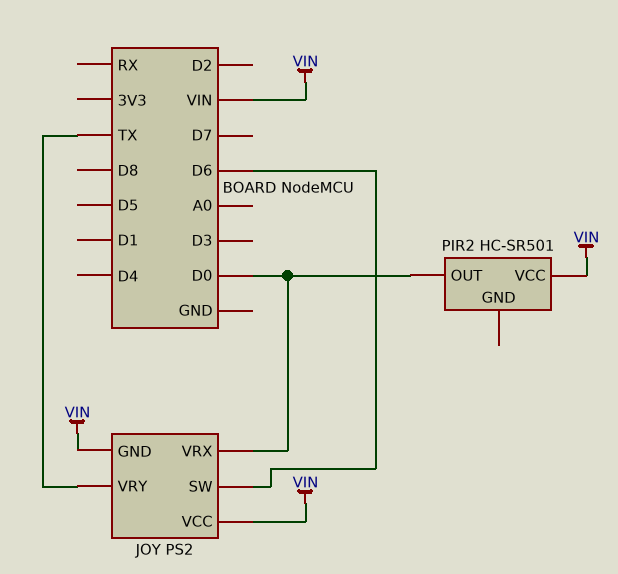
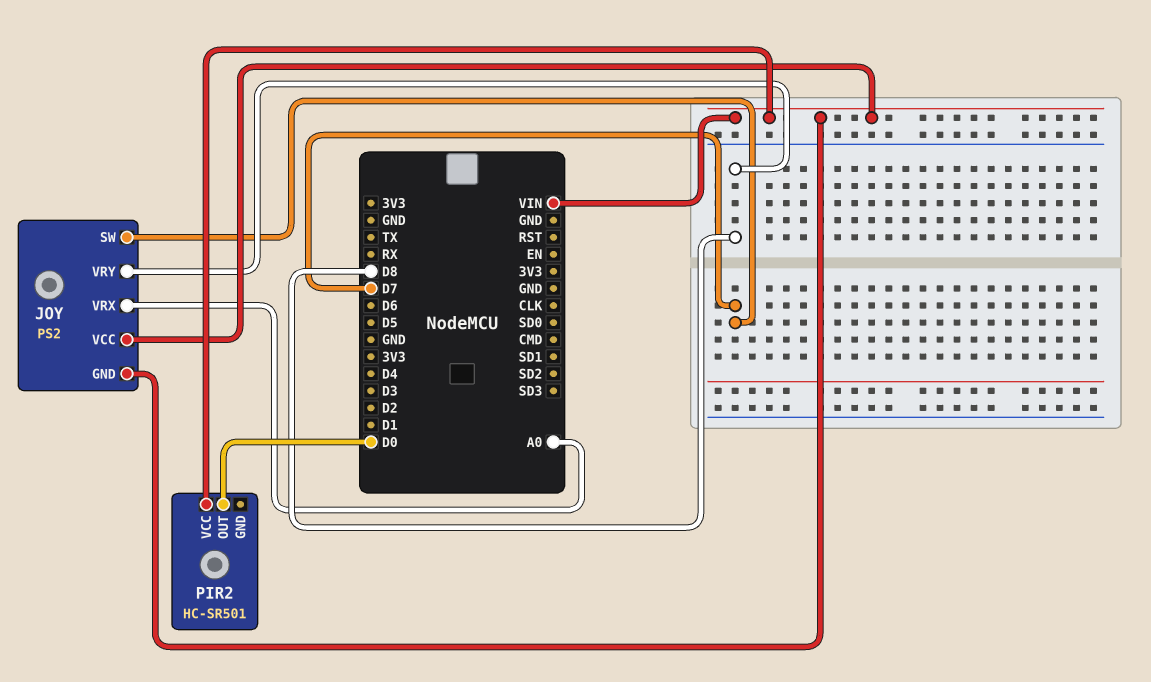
JOY pin SW: D6 -> D7
JOY pin VRX: D0 -> A0
JOY pin VRY: TX -> D8

